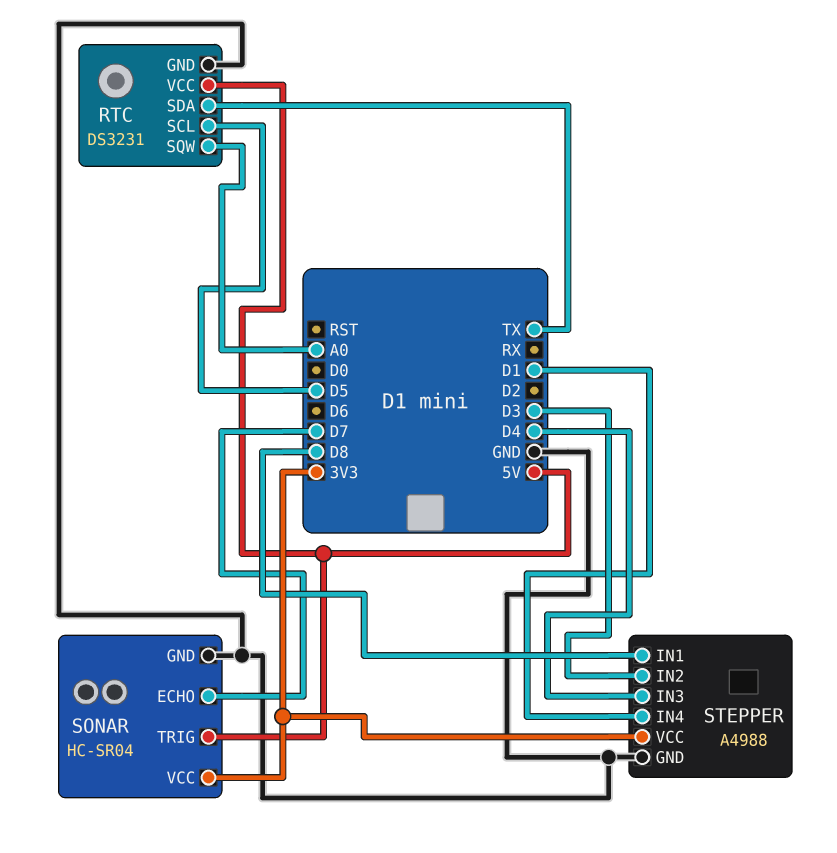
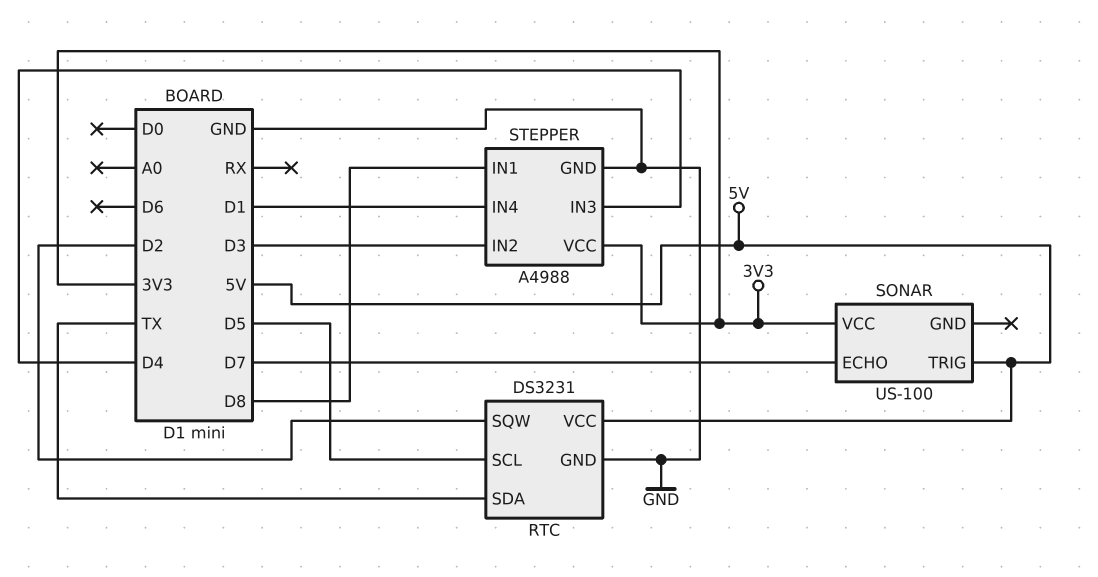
RTC pin SQW: A0 -> D2
SONAR: HC-SR04 -> US-100
SONAR pin GND: GND -> none

